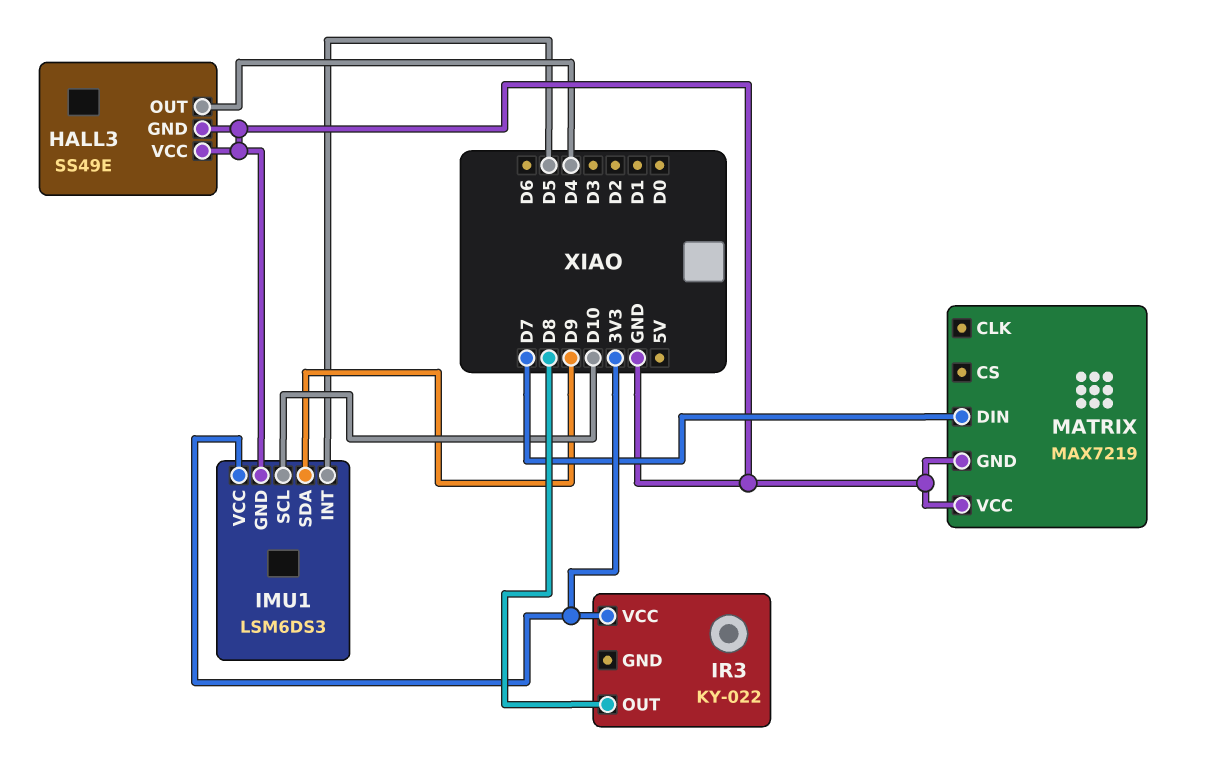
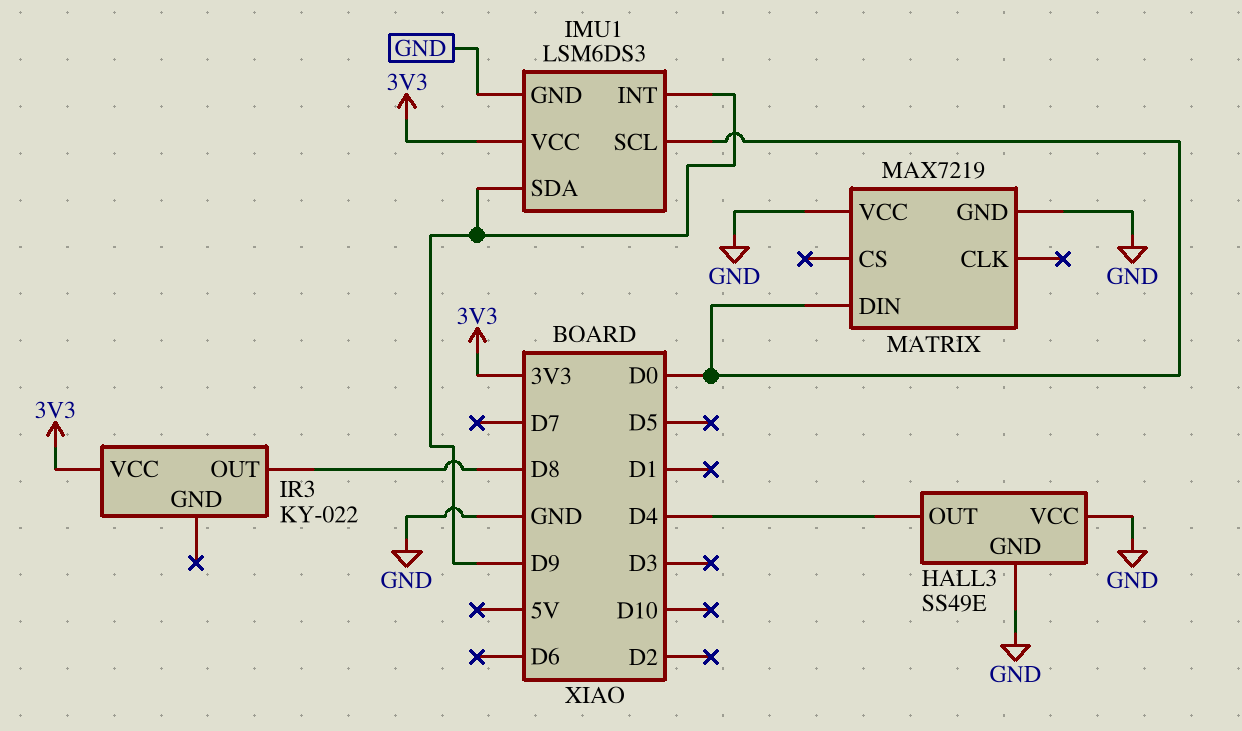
IMU1 pin INT: D5 -> D9
IMU1 pin SCL: D10 -> D0
MATRIX pin DIN: D7 -> D0

